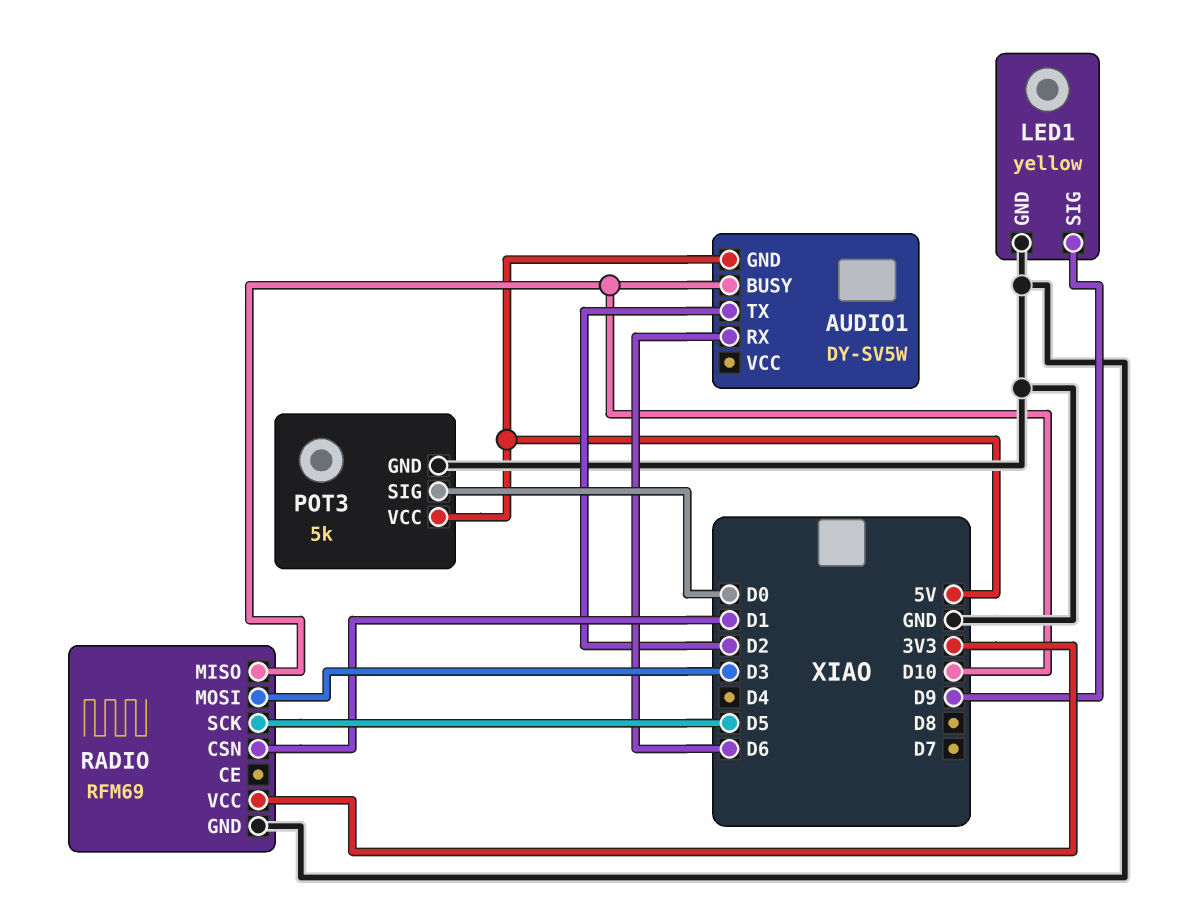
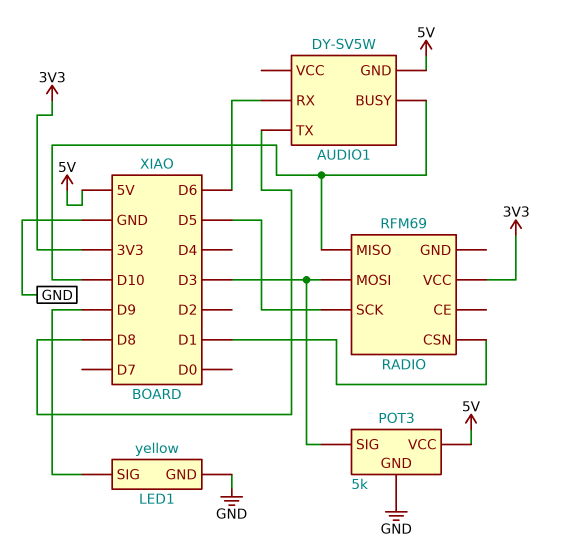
AUDIO1 pin TX: D2 -> D8
POT3 pin SIG: D0 -> D3
RADIO pin GND: GND -> none

